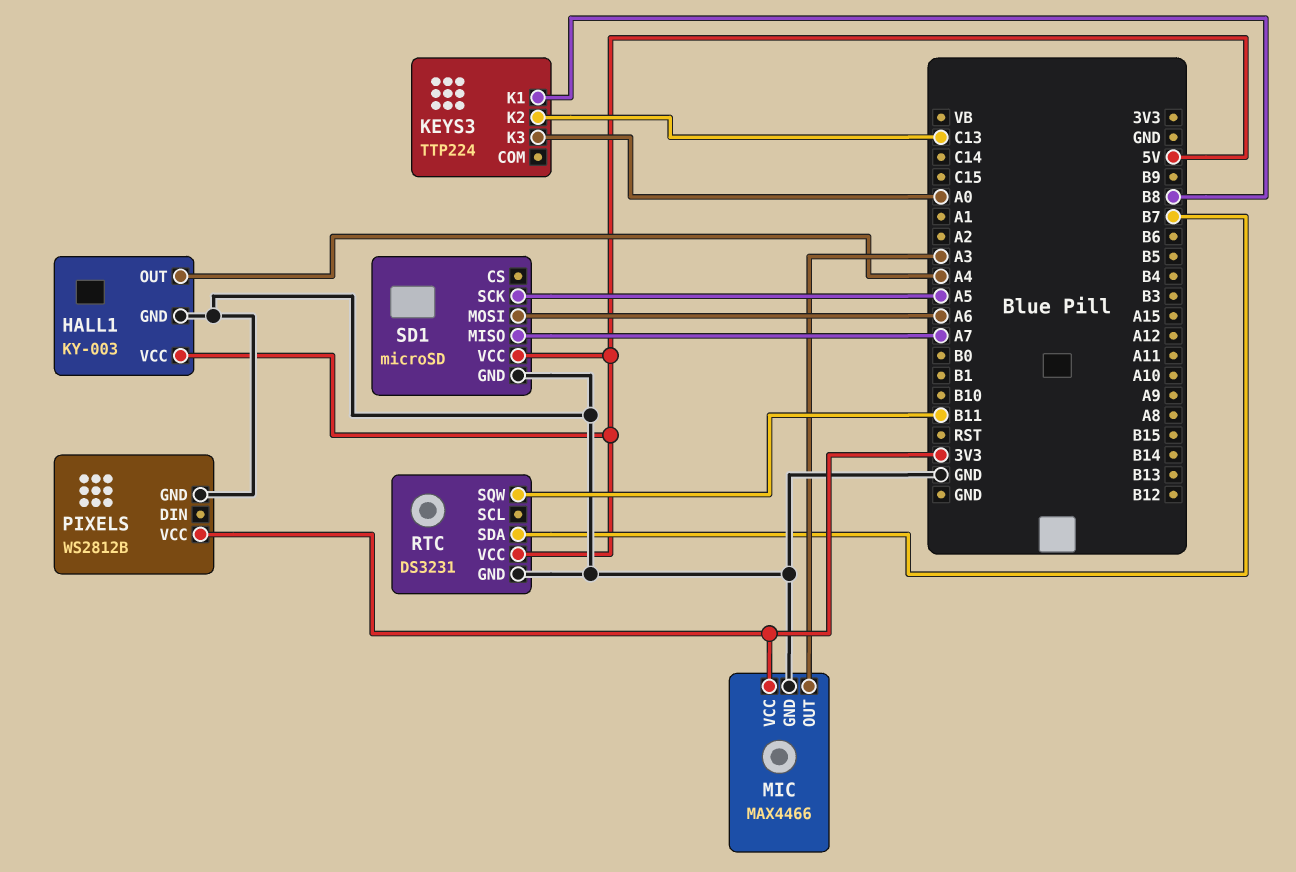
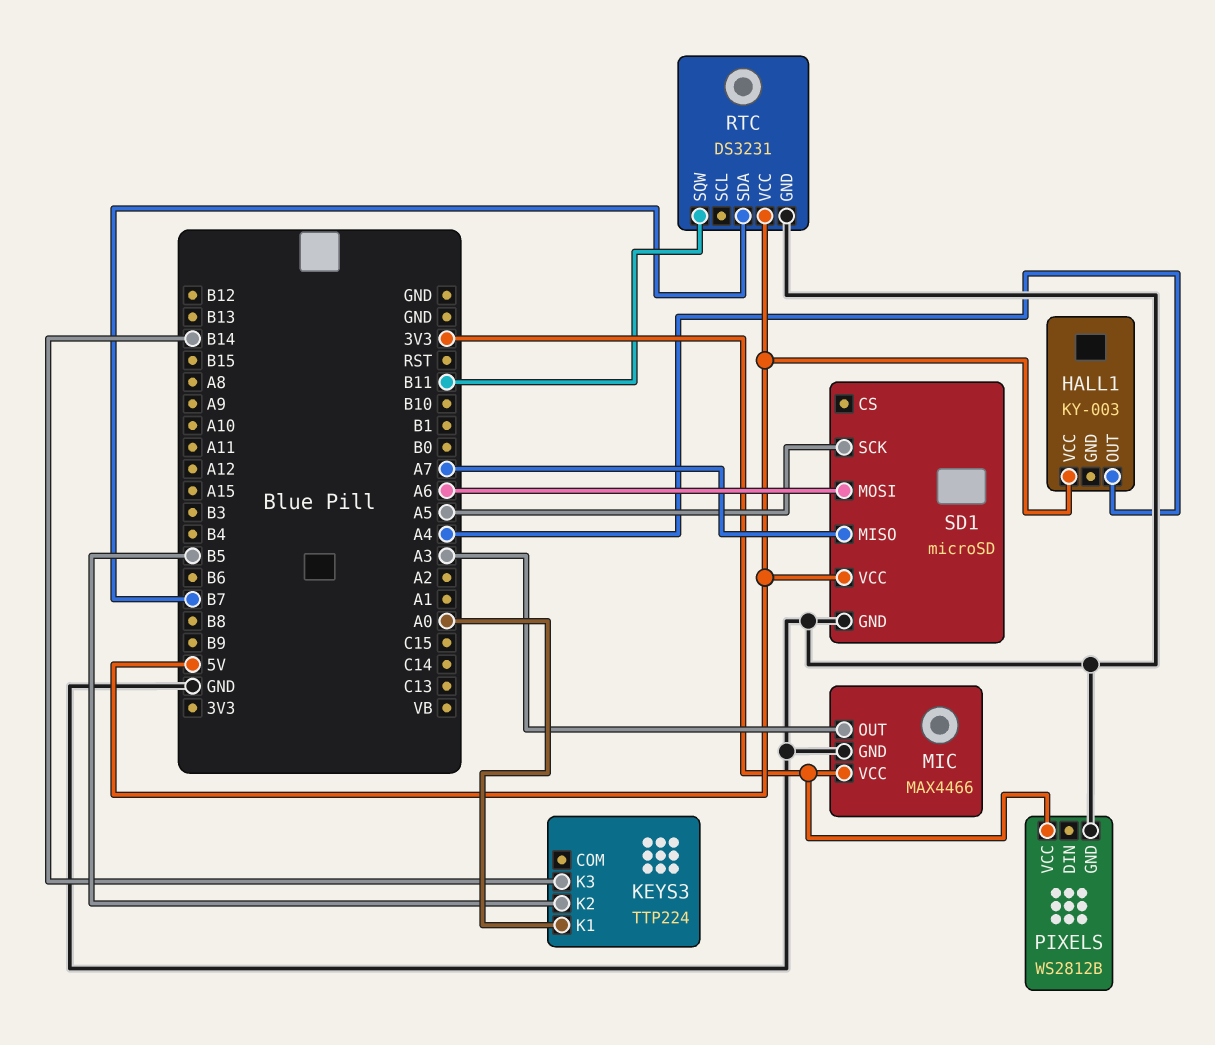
HALL1 pin GND: GND -> none
KEYS3 pin K1: B8 -> A0
KEYS3 pin K2: C13 -> B5
KEYS3 pin K3: A0 -> B14

